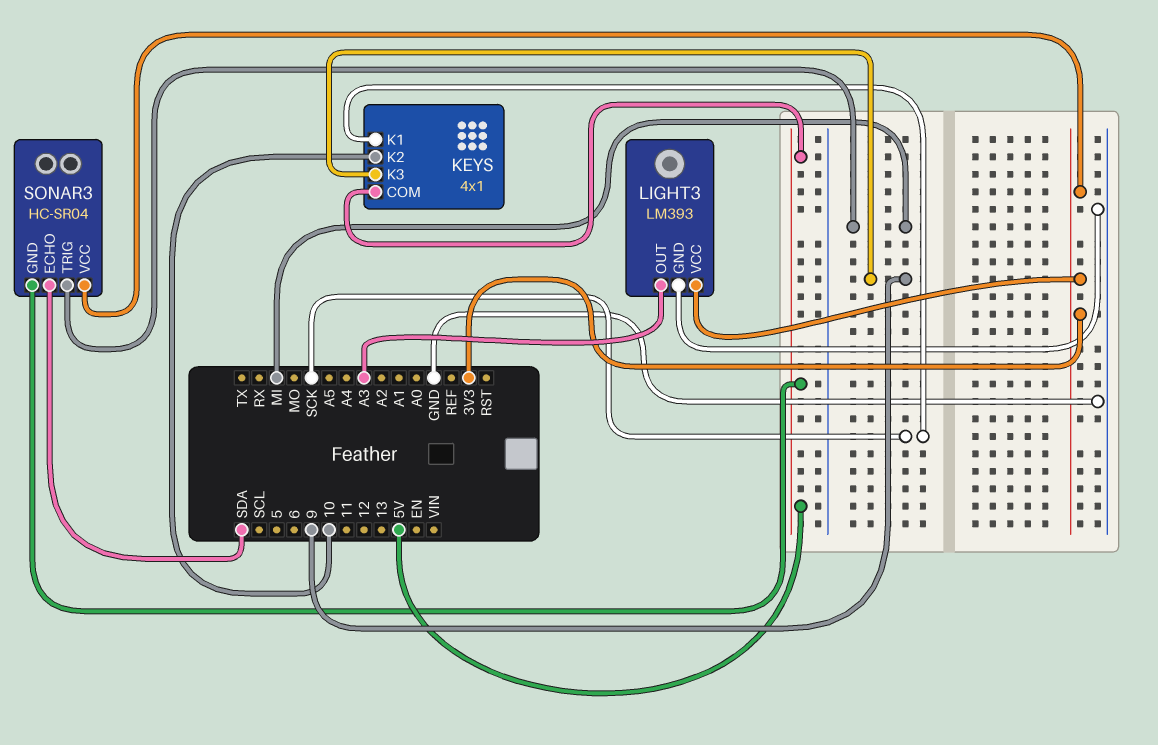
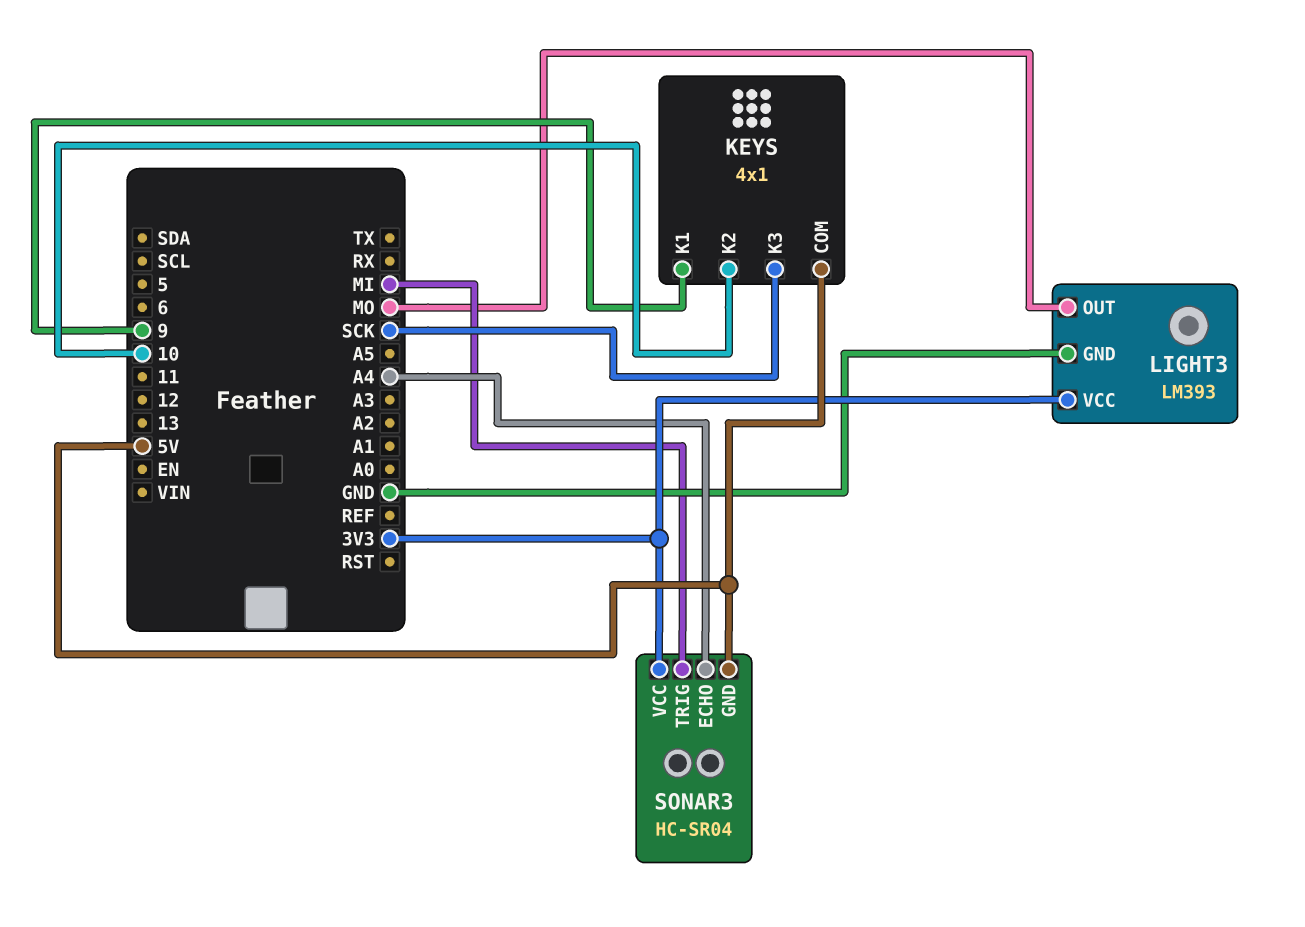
KEYS pin K1: SCK -> 9
KEYS pin K3: 9 -> SCK
LIGHT3 pin OUT: A3 -> MO
SONAR3 pin ECHO: SDA -> A4

